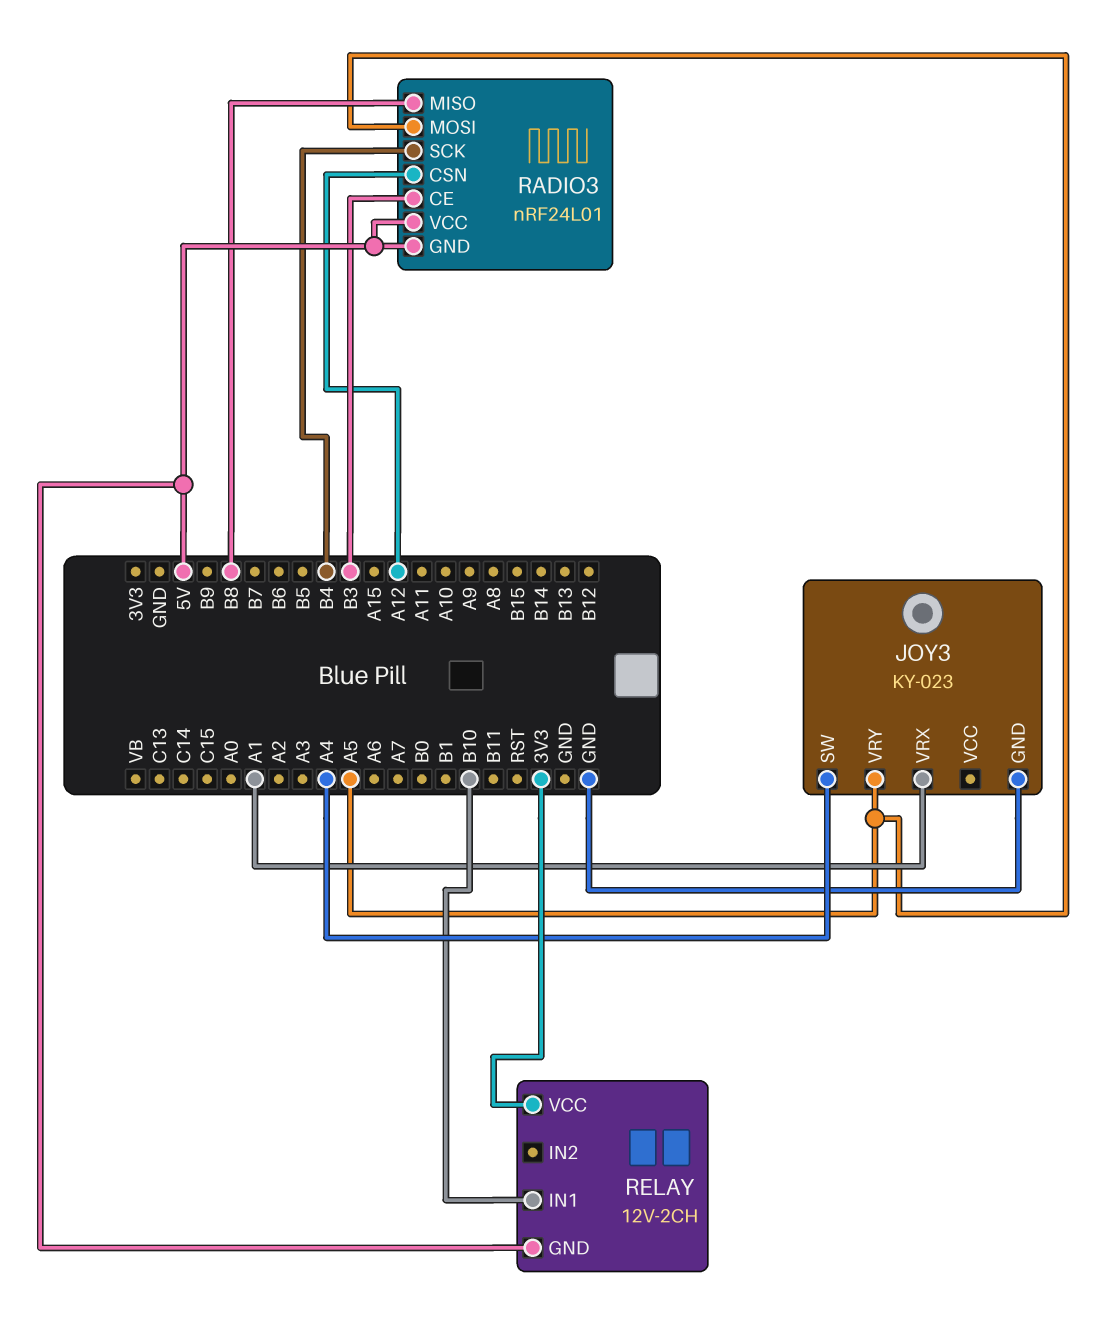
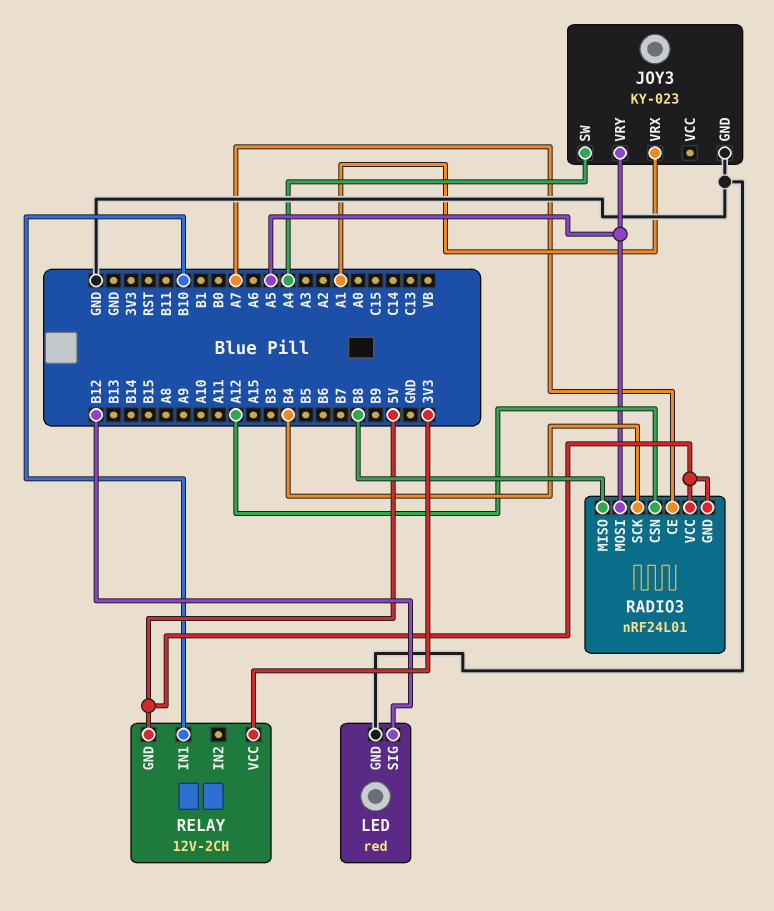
LED: none -> red
LED pin GND: none -> GND
LED pin SIG: none -> B12
RADIO3 pin CE: B3 -> A7

